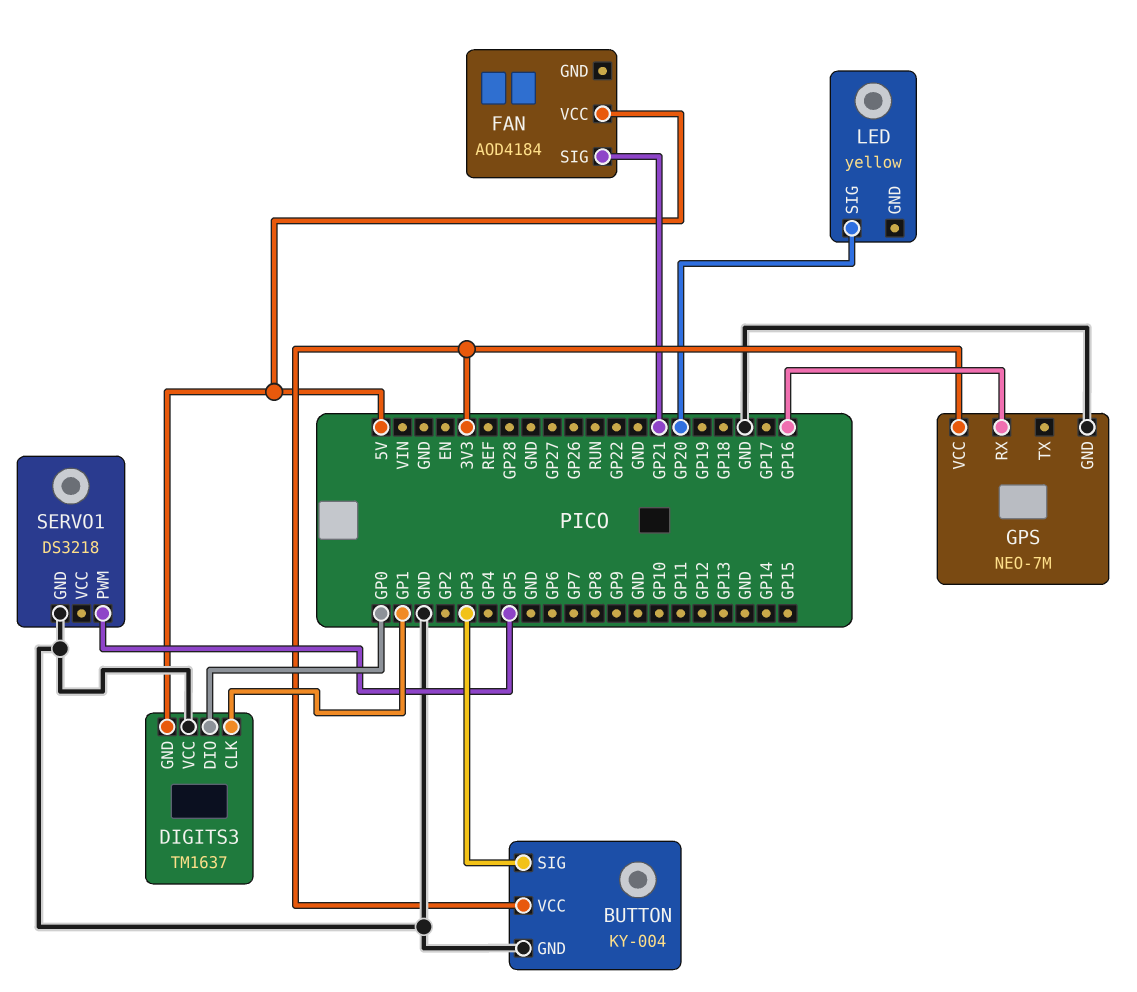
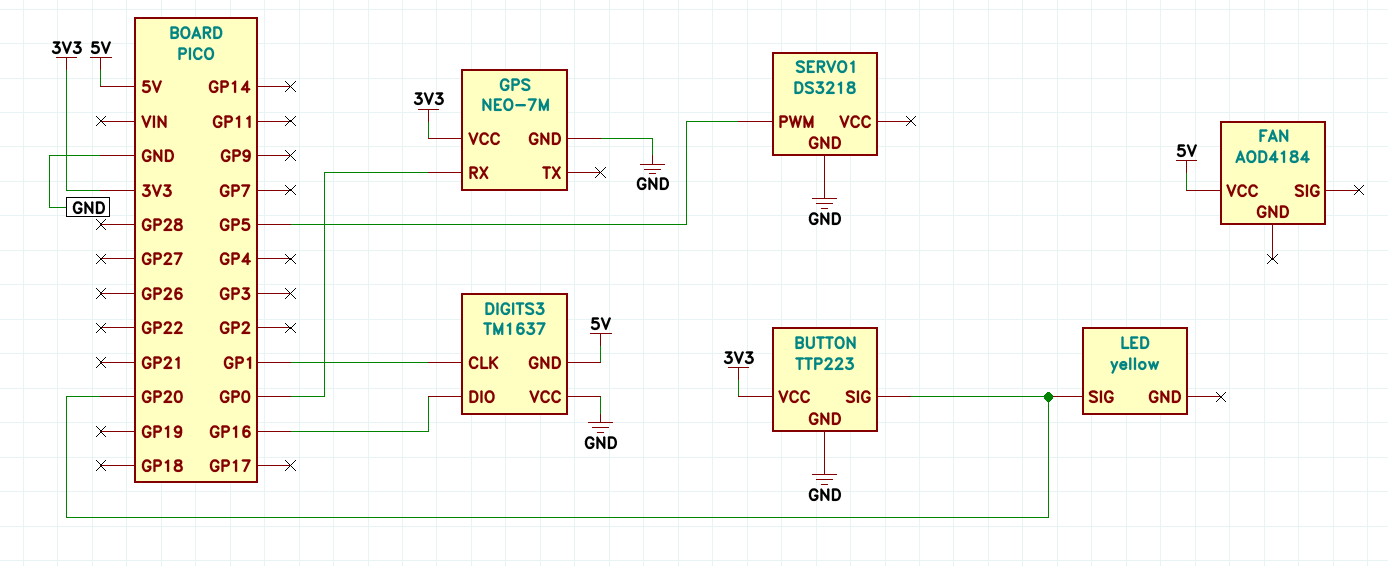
BUTTON: KY-004 -> TTP223
BUTTON pin SIG: GP3 -> GP20
DIGITS3 pin DIO: GP0 -> GP16
FAN pin SIG: GP21 -> none
GPS pin RX: GP16 -> GP0

